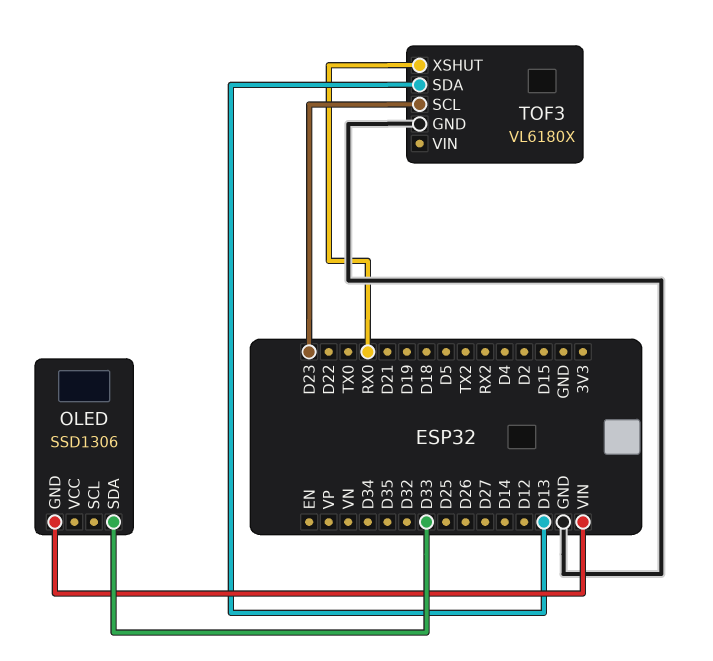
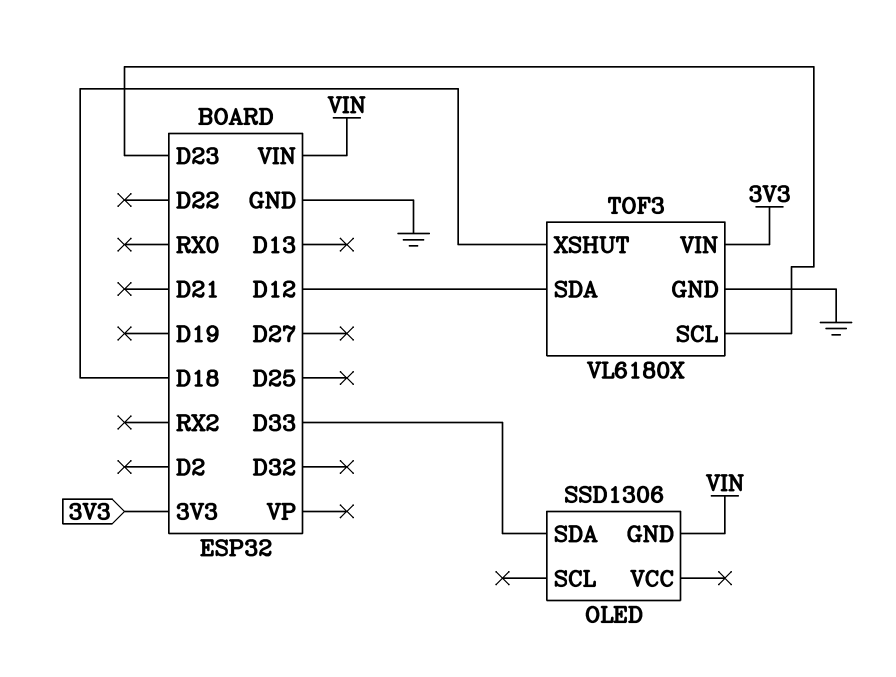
TOF3 pin SDA: D13 -> D12
TOF3 pin VIN: none -> 3V3
TOF3 pin XSHUT: RX0 -> D18

